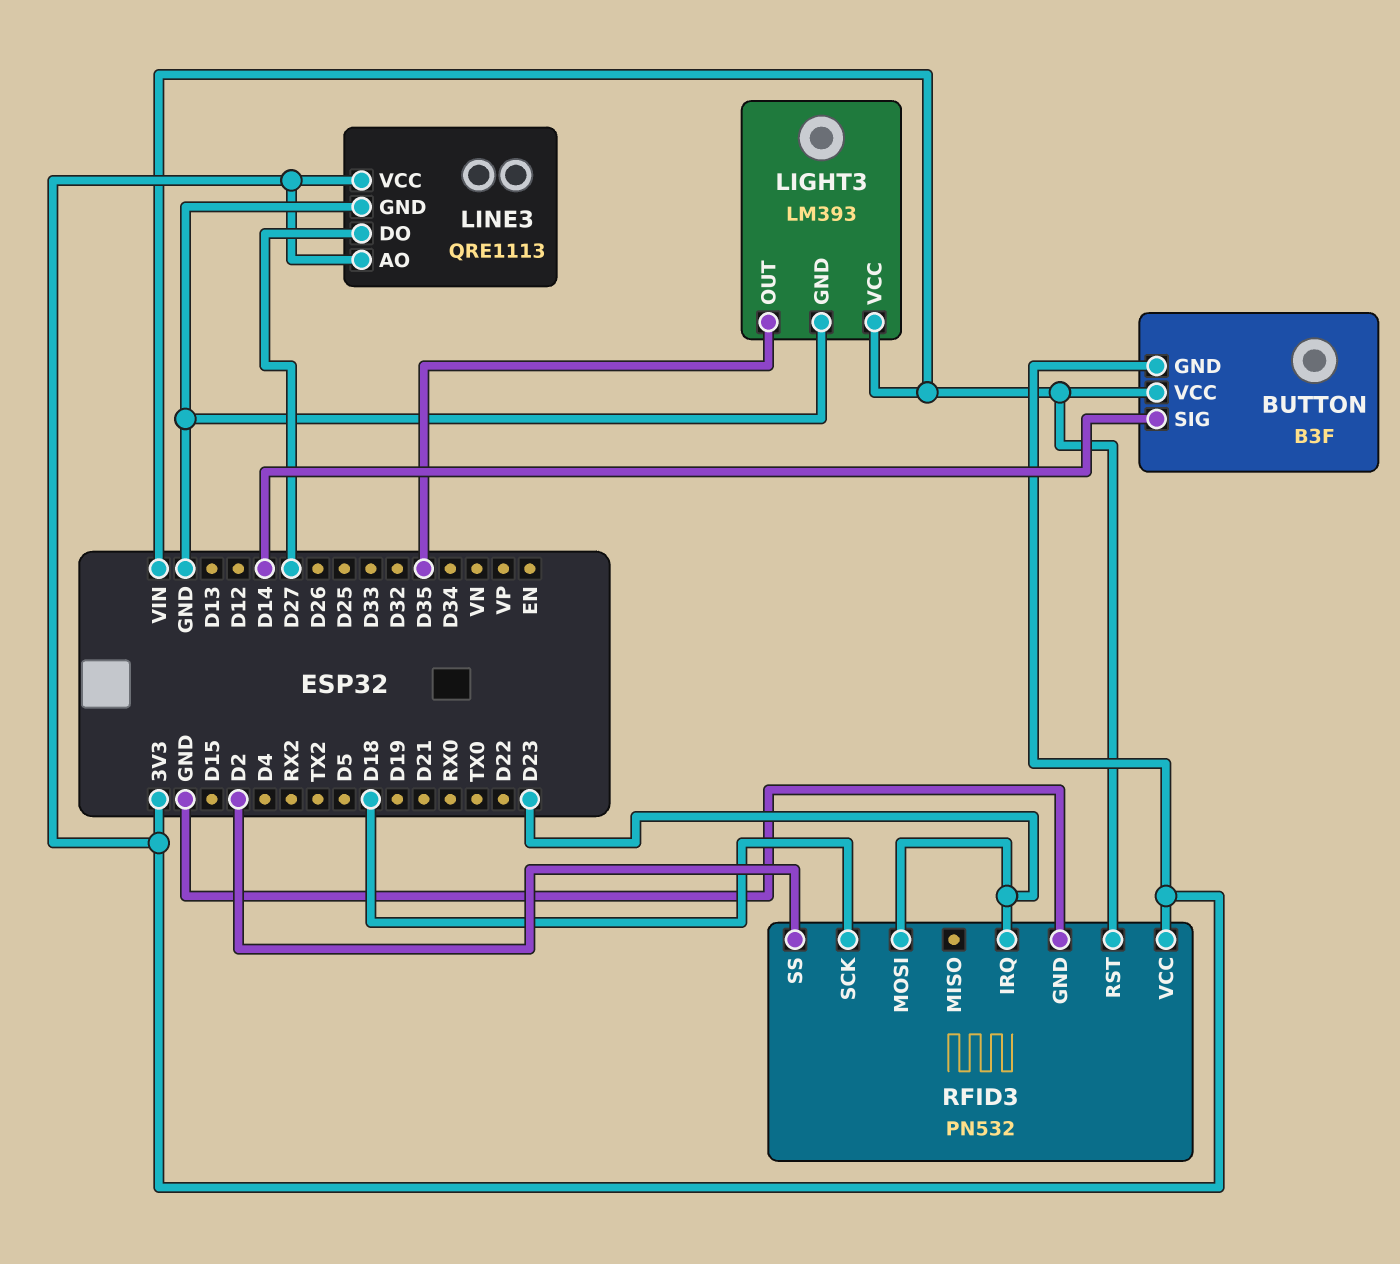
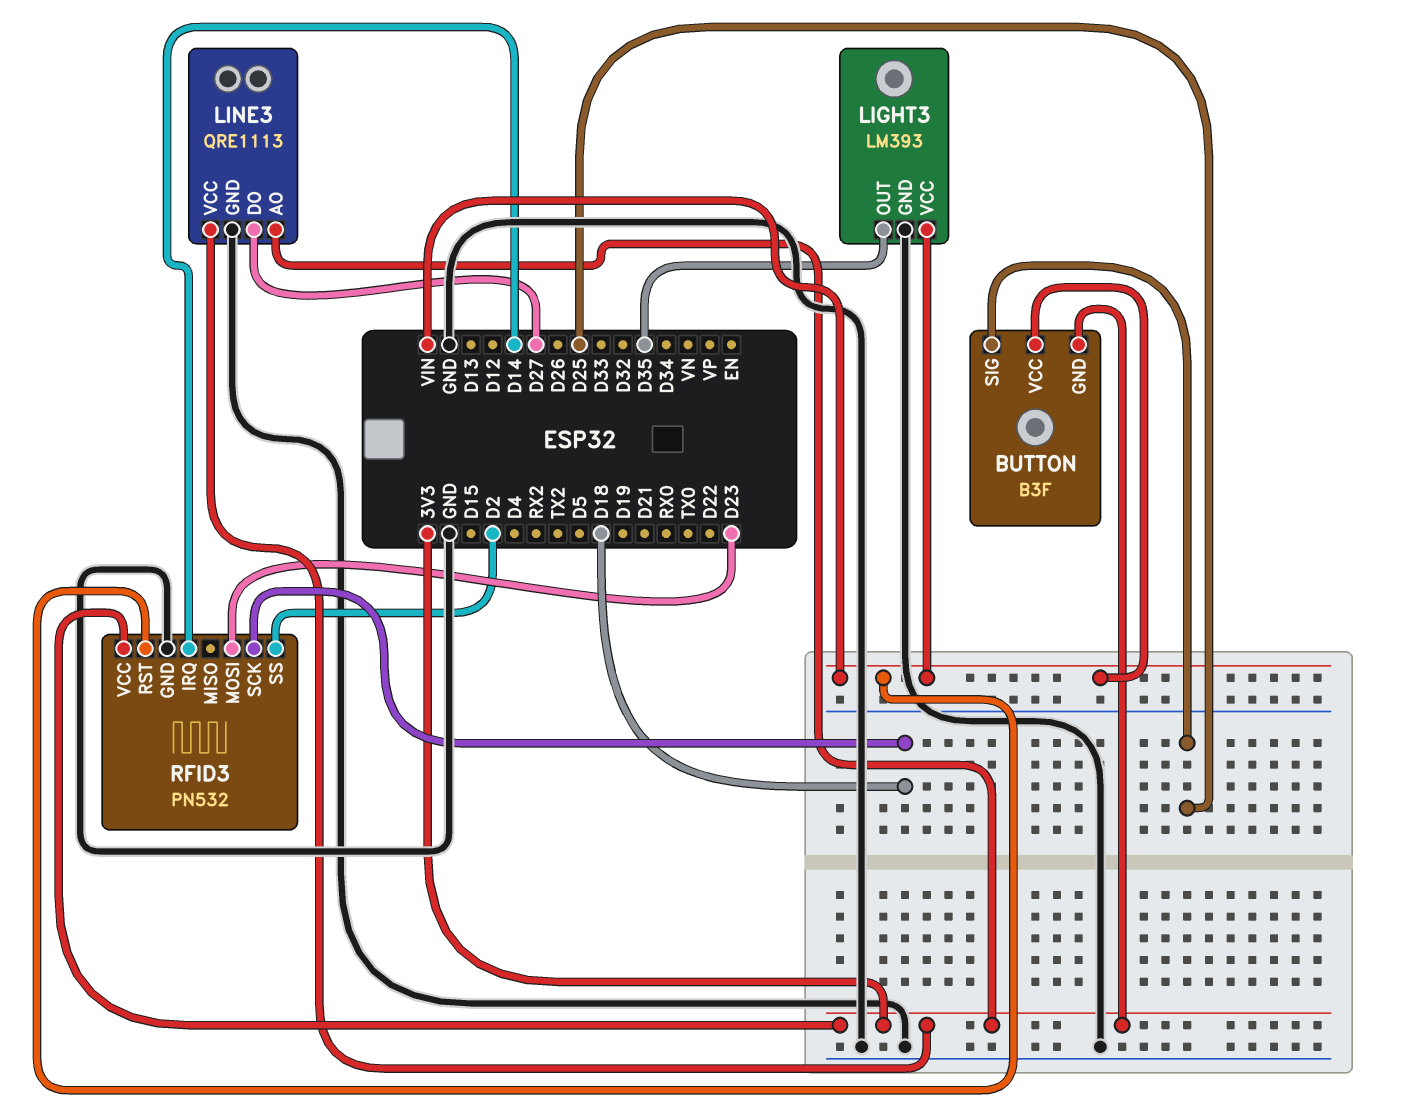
BUTTON pin SIG: D14 -> D25
RFID3 pin IRQ: D23 -> D14

